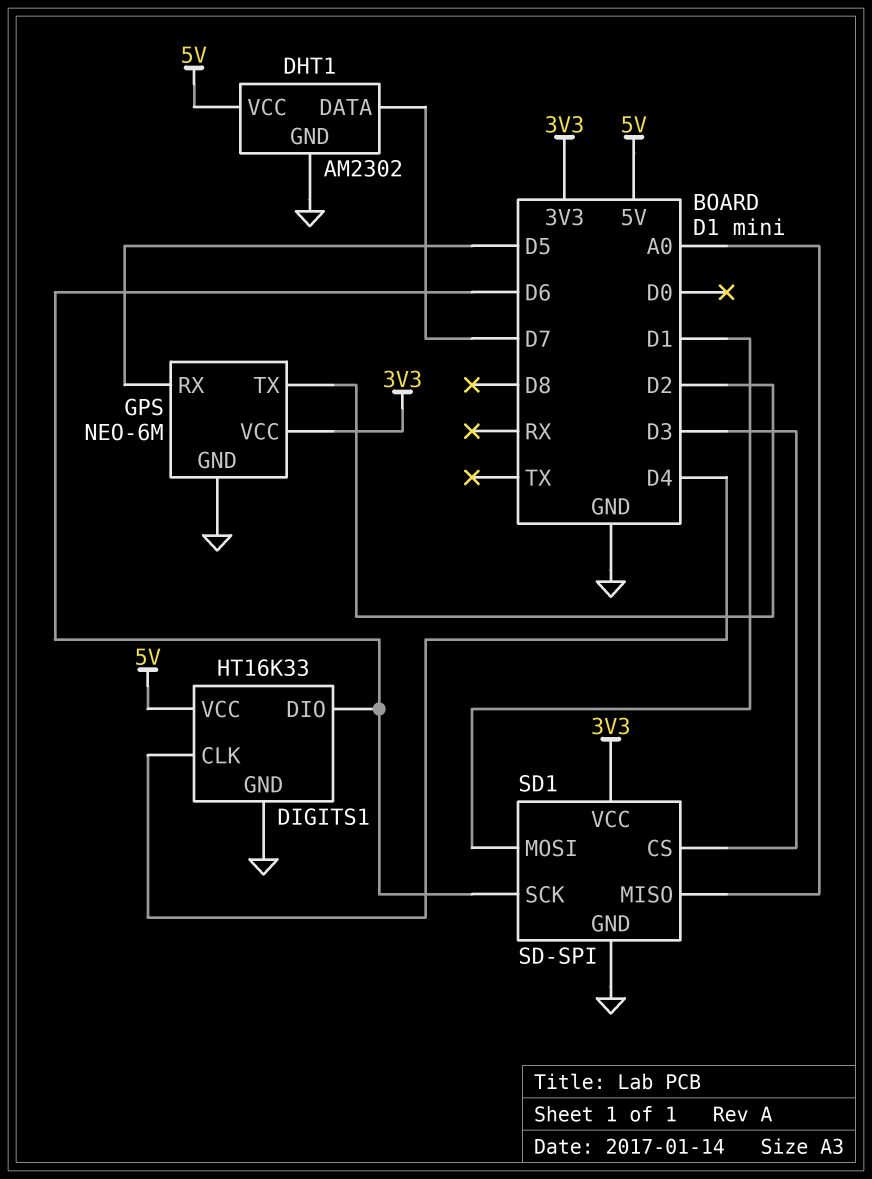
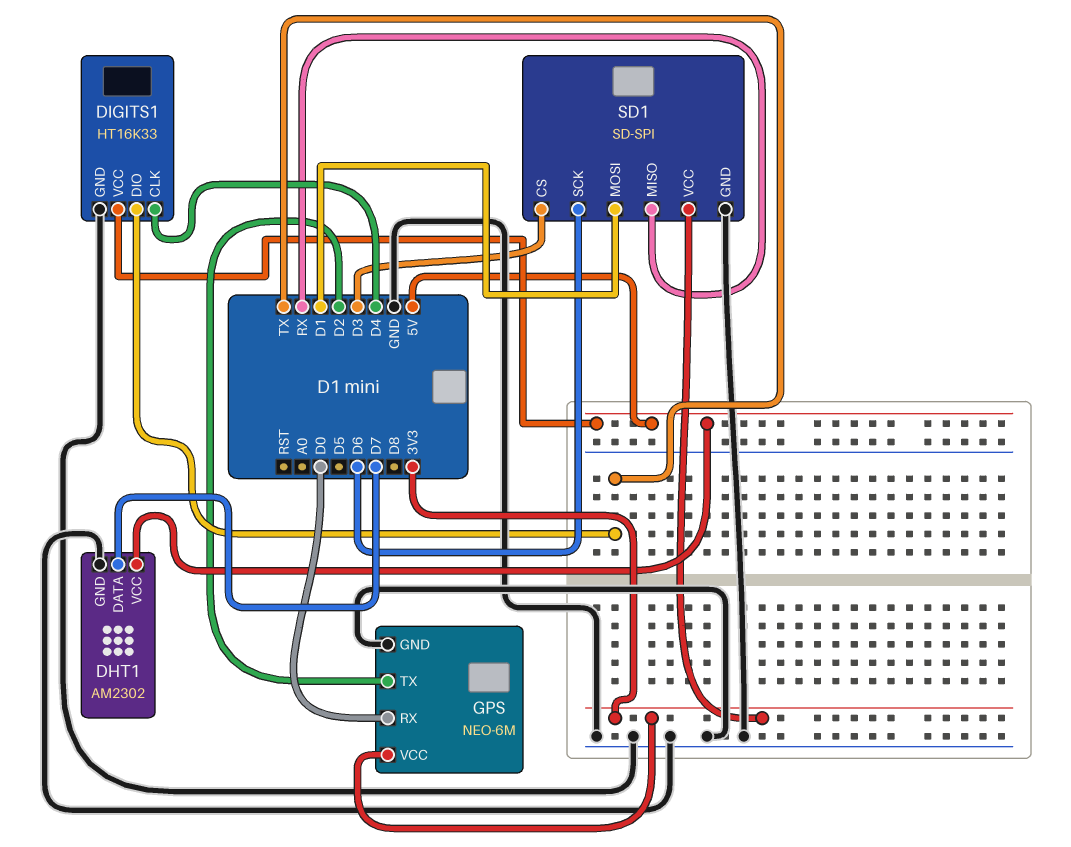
DIGITS1 pin DIO: D6 -> TX
GPS pin RX: D5 -> D0
SD1 pin MISO: A0 -> RX

